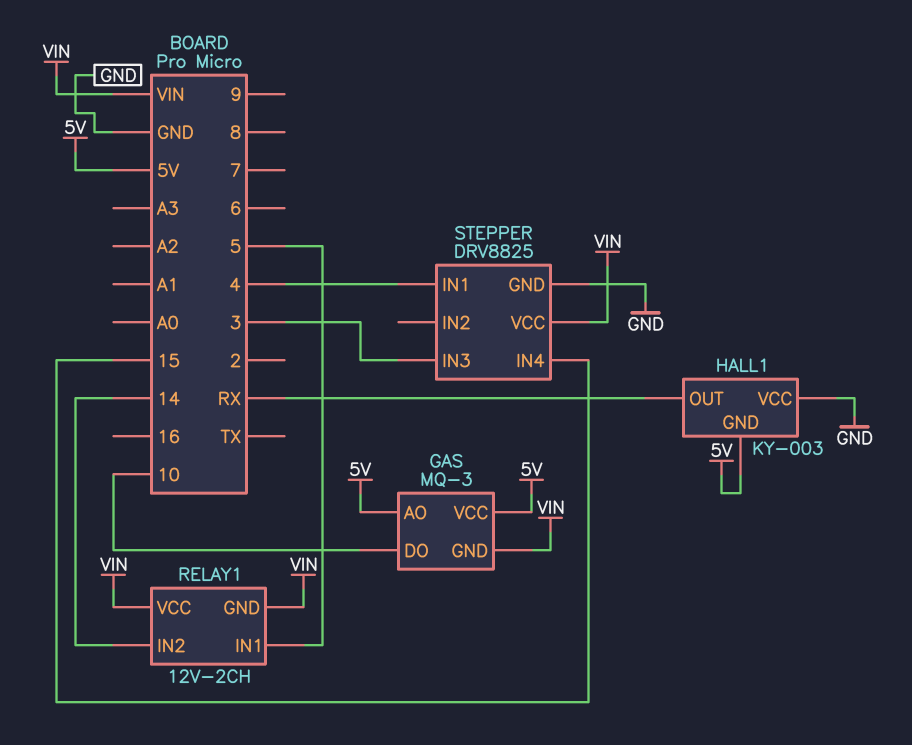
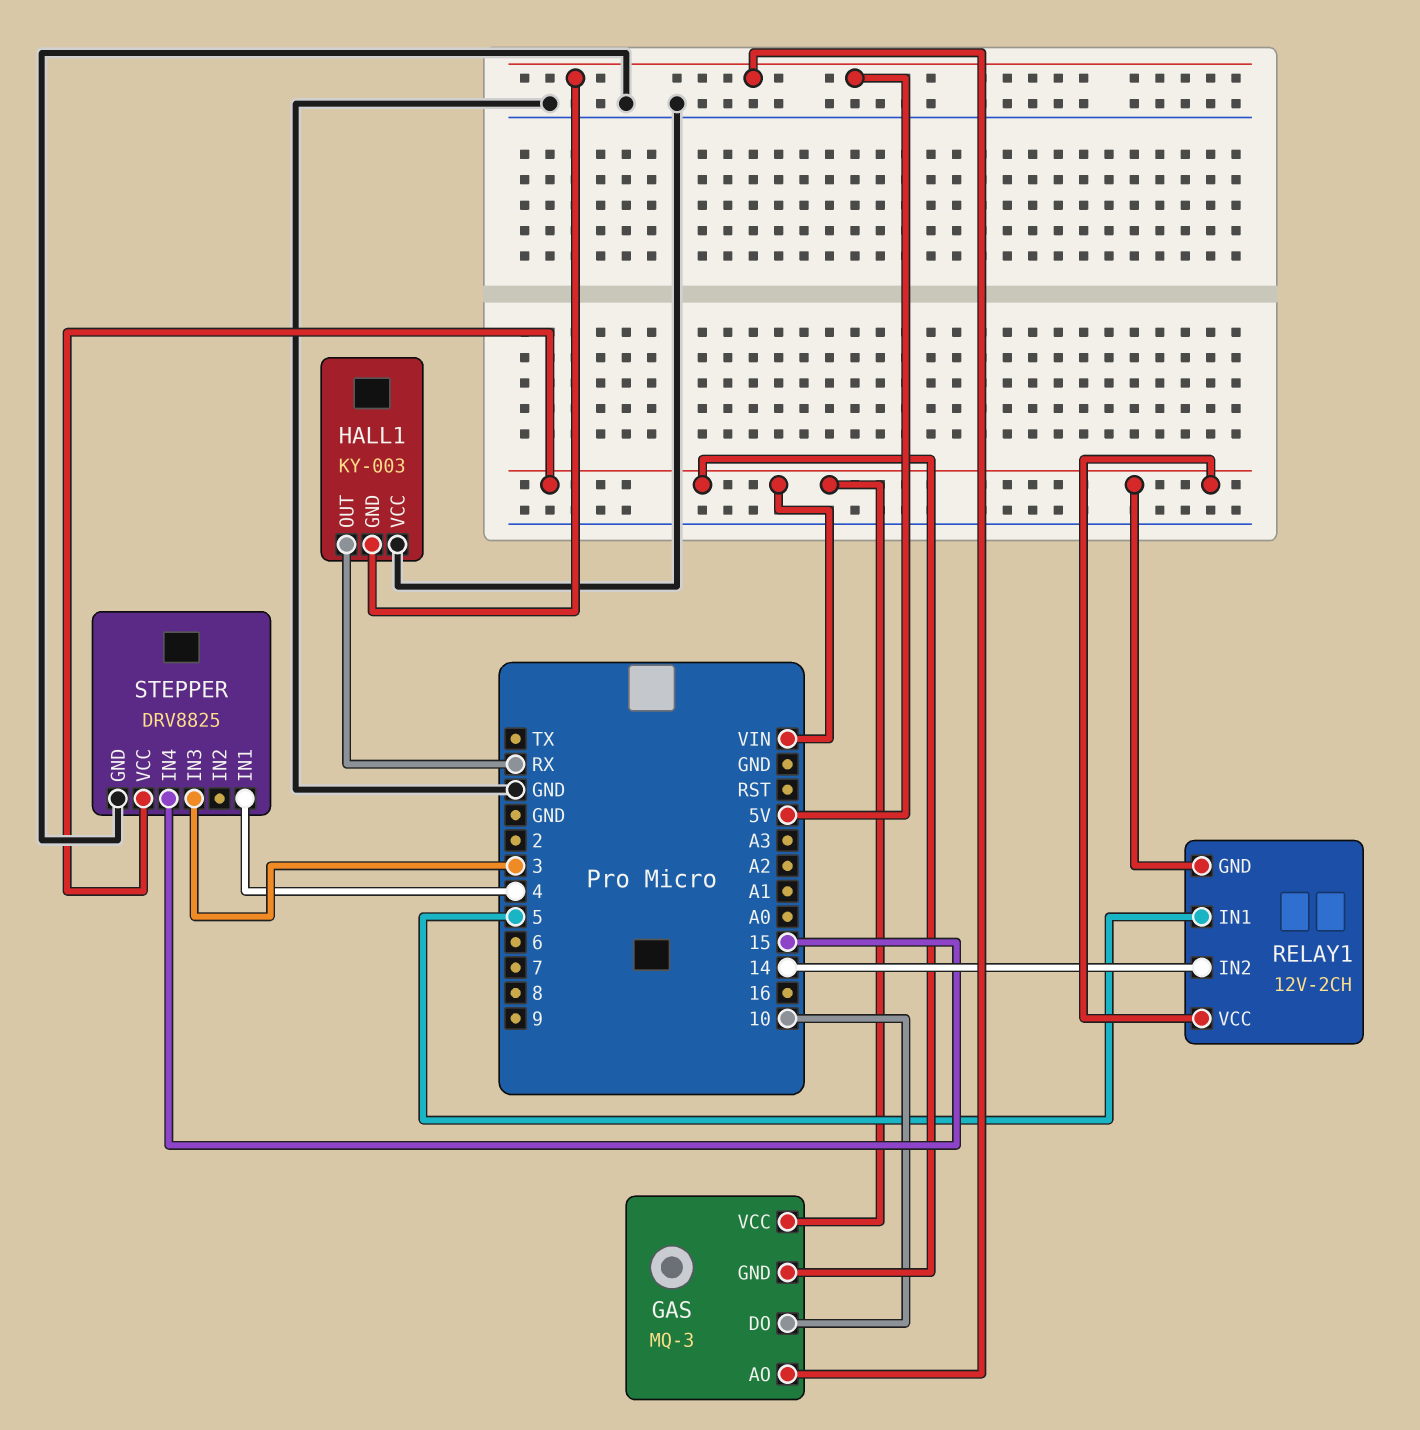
GAS pin VCC: 5V -> VIN

